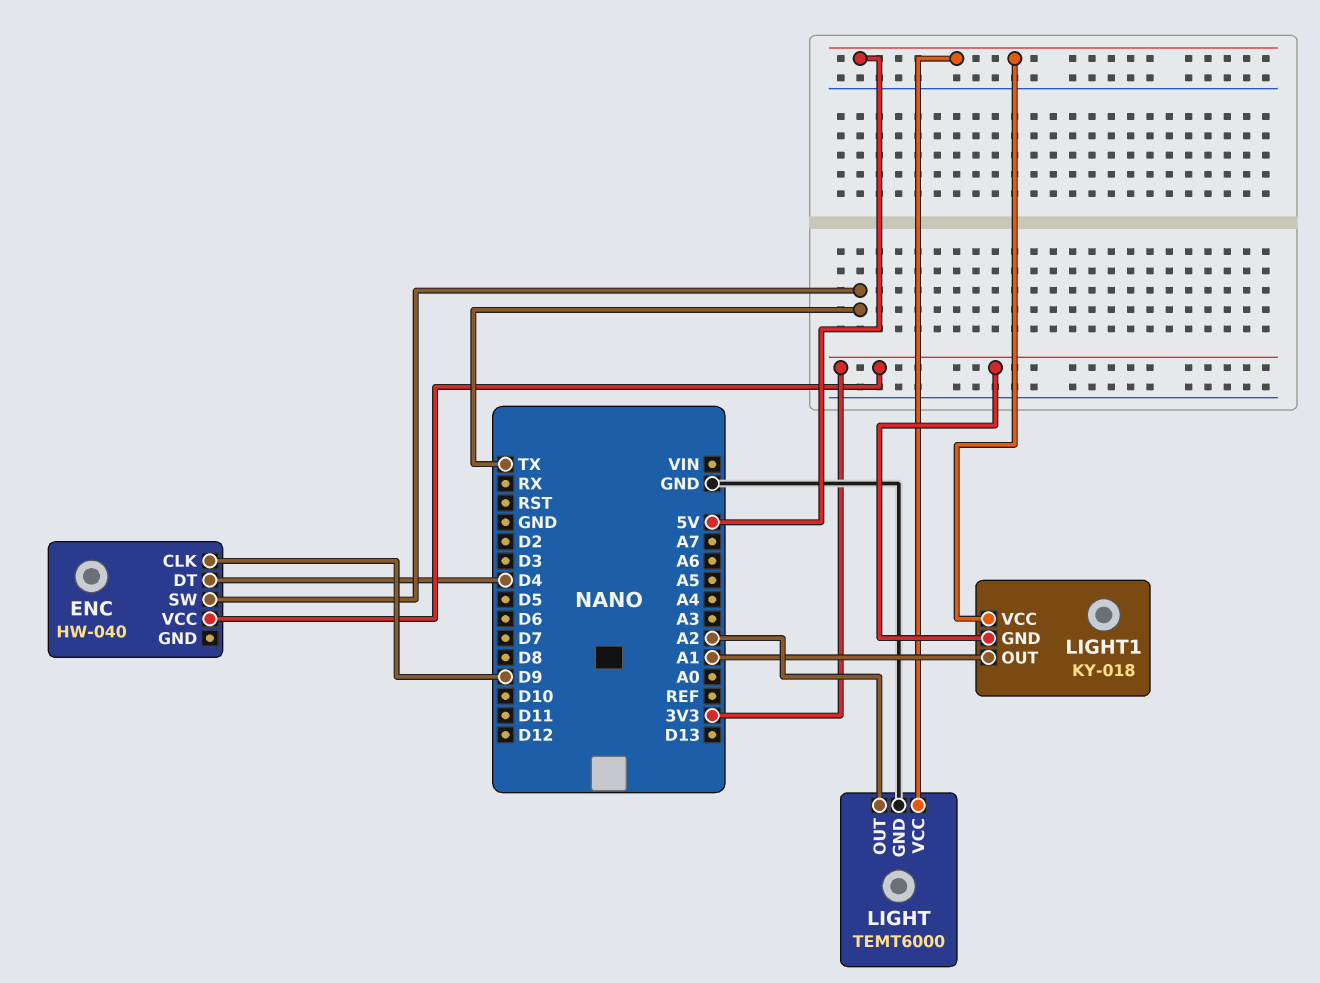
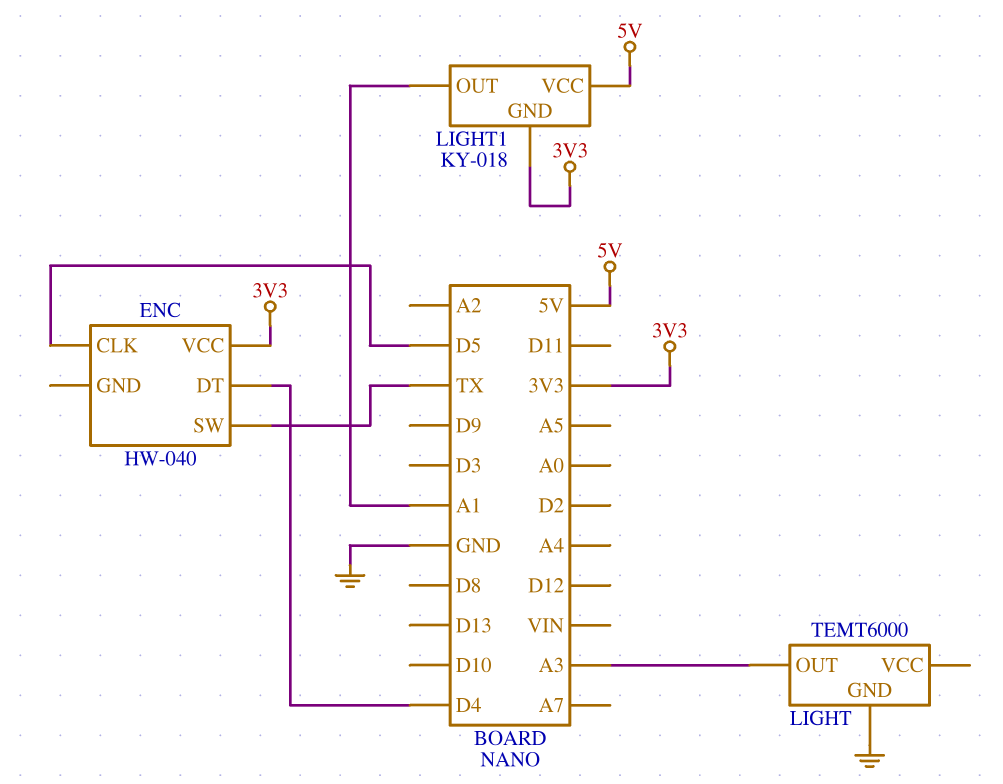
ENC pin CLK: D9 -> D5
LIGHT pin OUT: A2 -> A3
LIGHT pin VCC: 5V -> none

